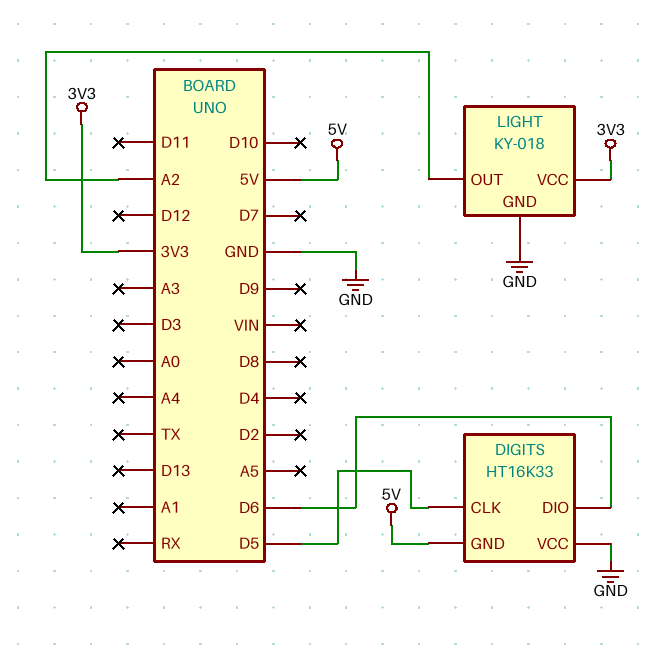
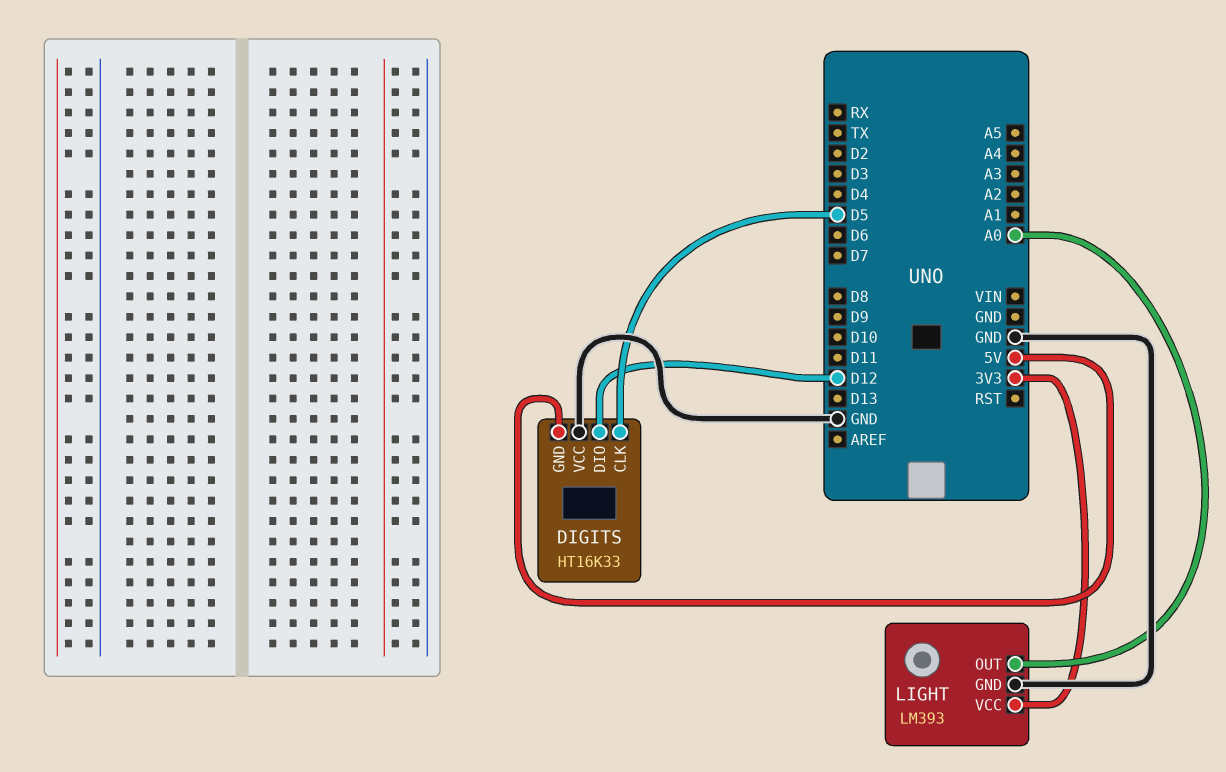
DIGITS pin DIO: D6 -> D12
LIGHT: KY-018 -> LM393
LIGHT pin OUT: A2 -> A0

